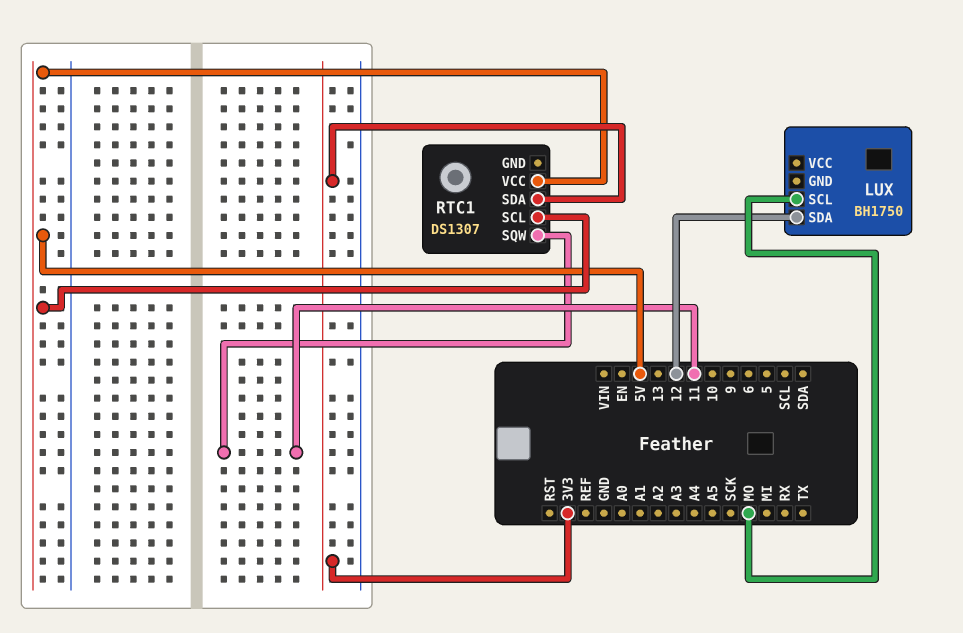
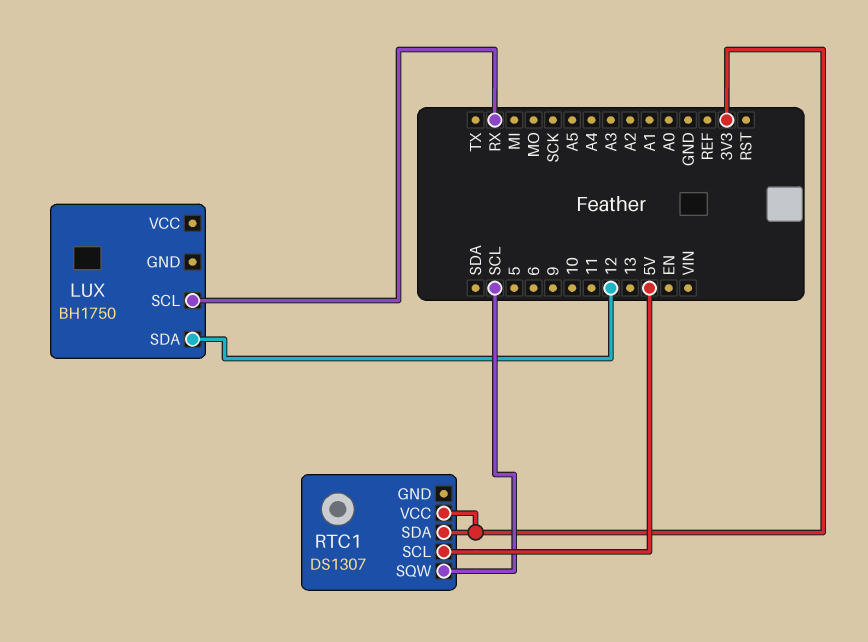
LUX pin SCL: MO -> RX
RTC1 pin SQW: 11 -> SCL
RTC1 pin VCC: 5V -> 3V3

